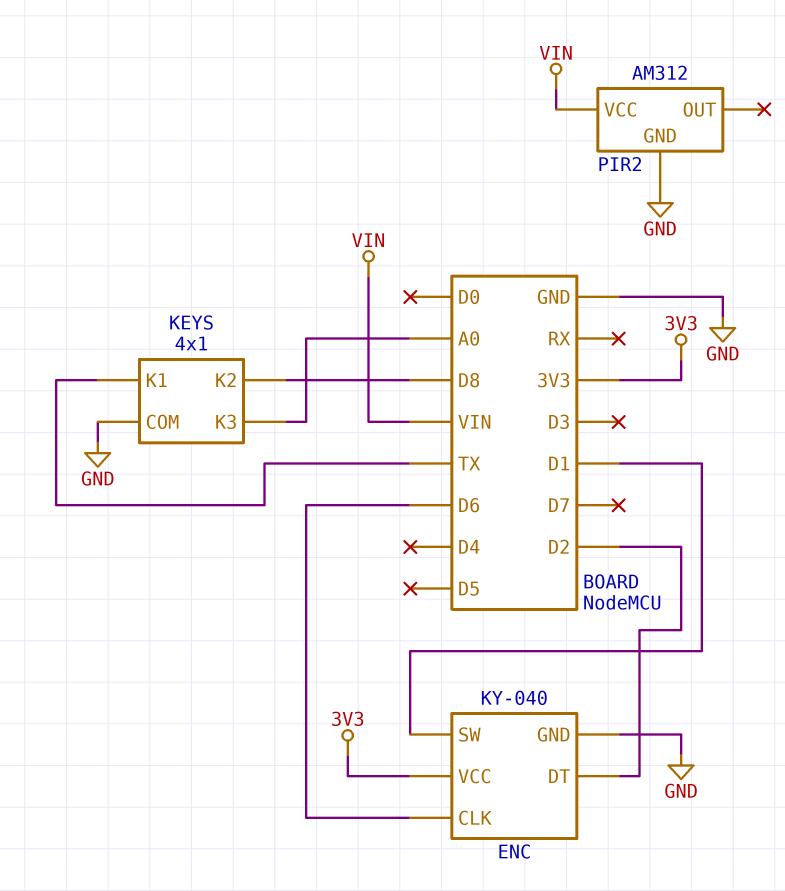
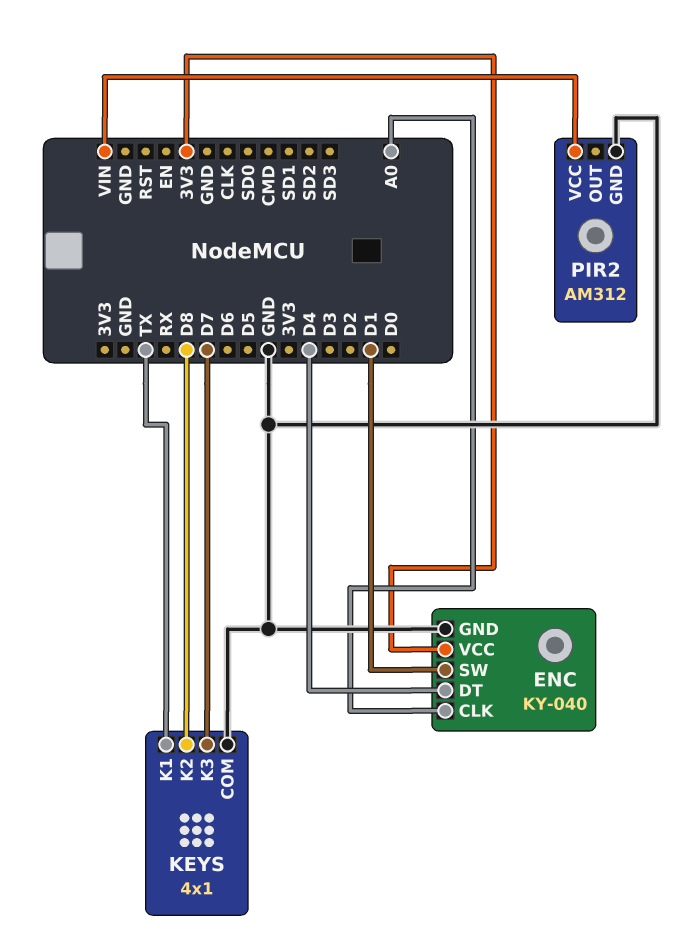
ENC pin CLK: D6 -> A0
ENC pin DT: D2 -> D4
KEYS pin K3: A0 -> D7

